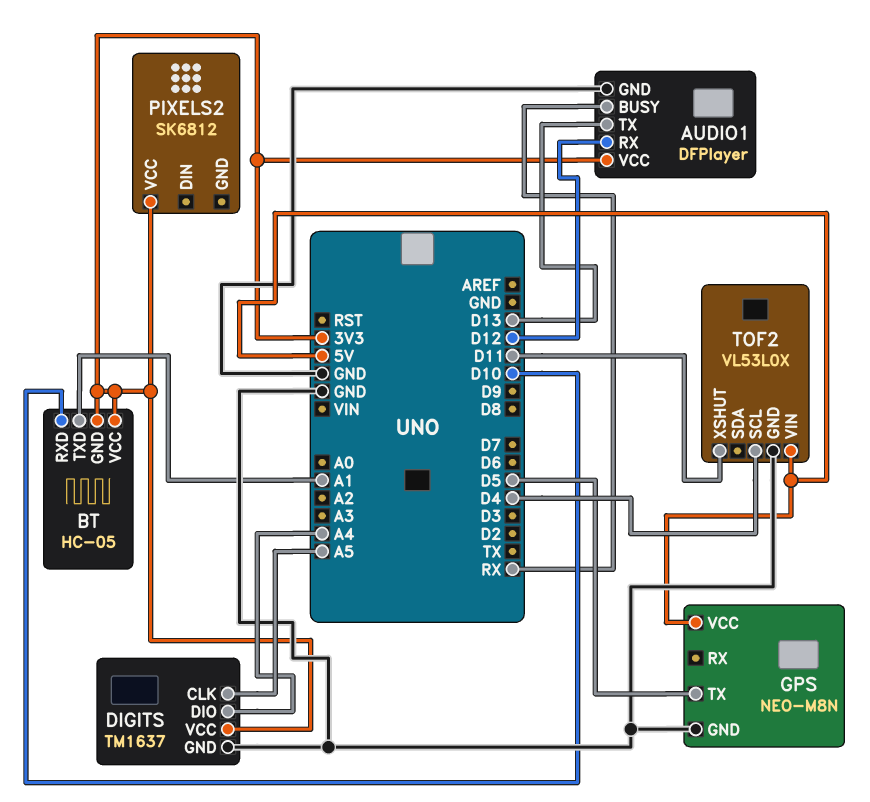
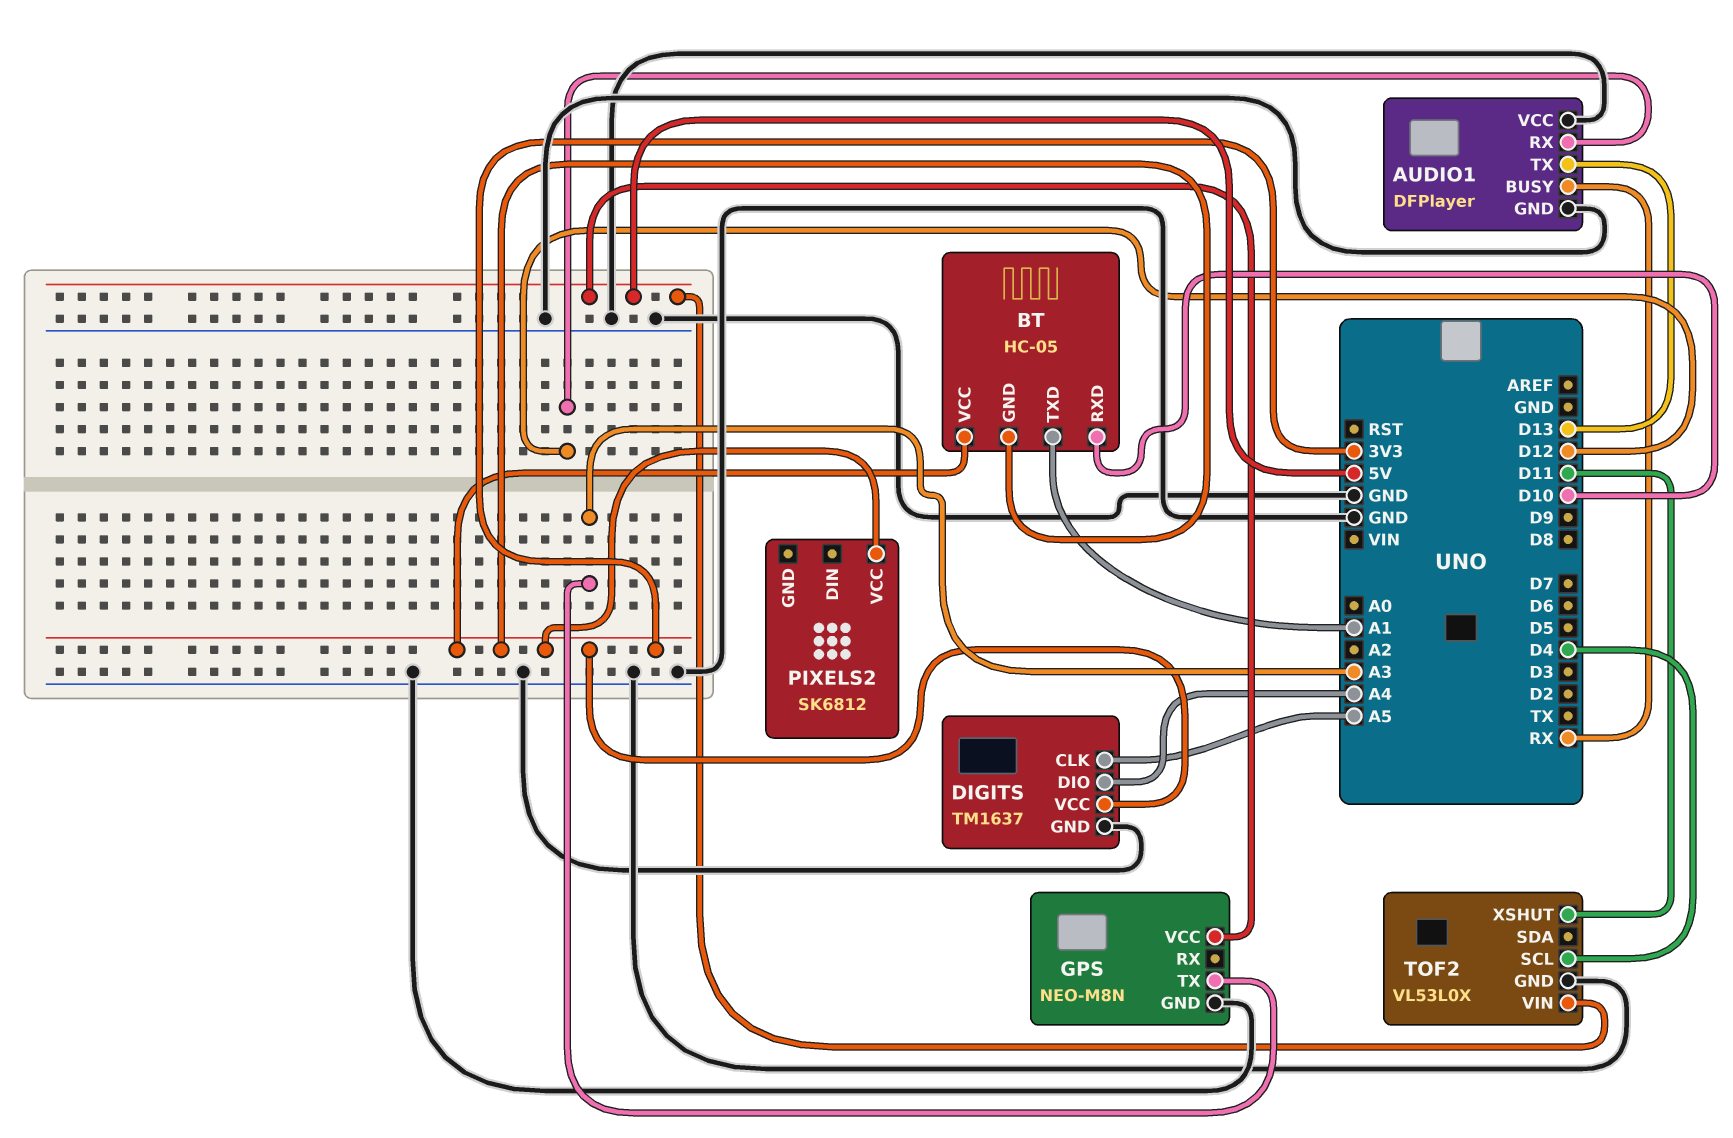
AUDIO1 pin VCC: 3V3 -> GND
GPS pin TX: D5 -> A3

